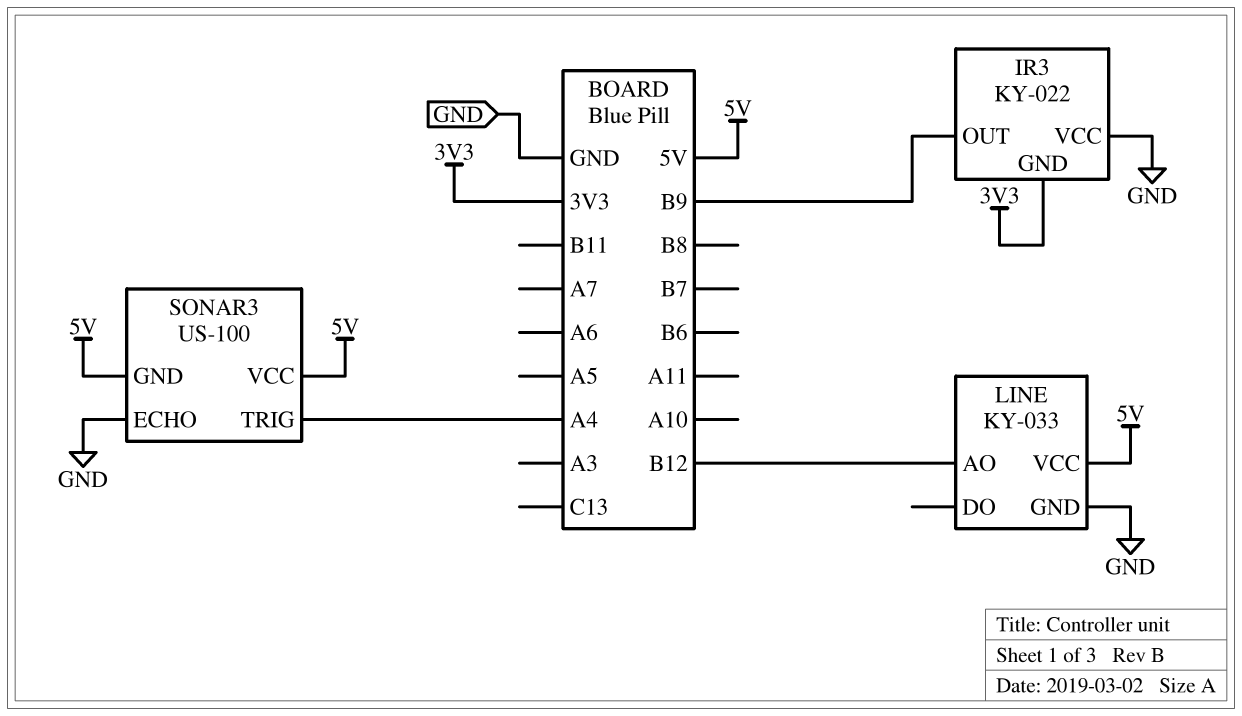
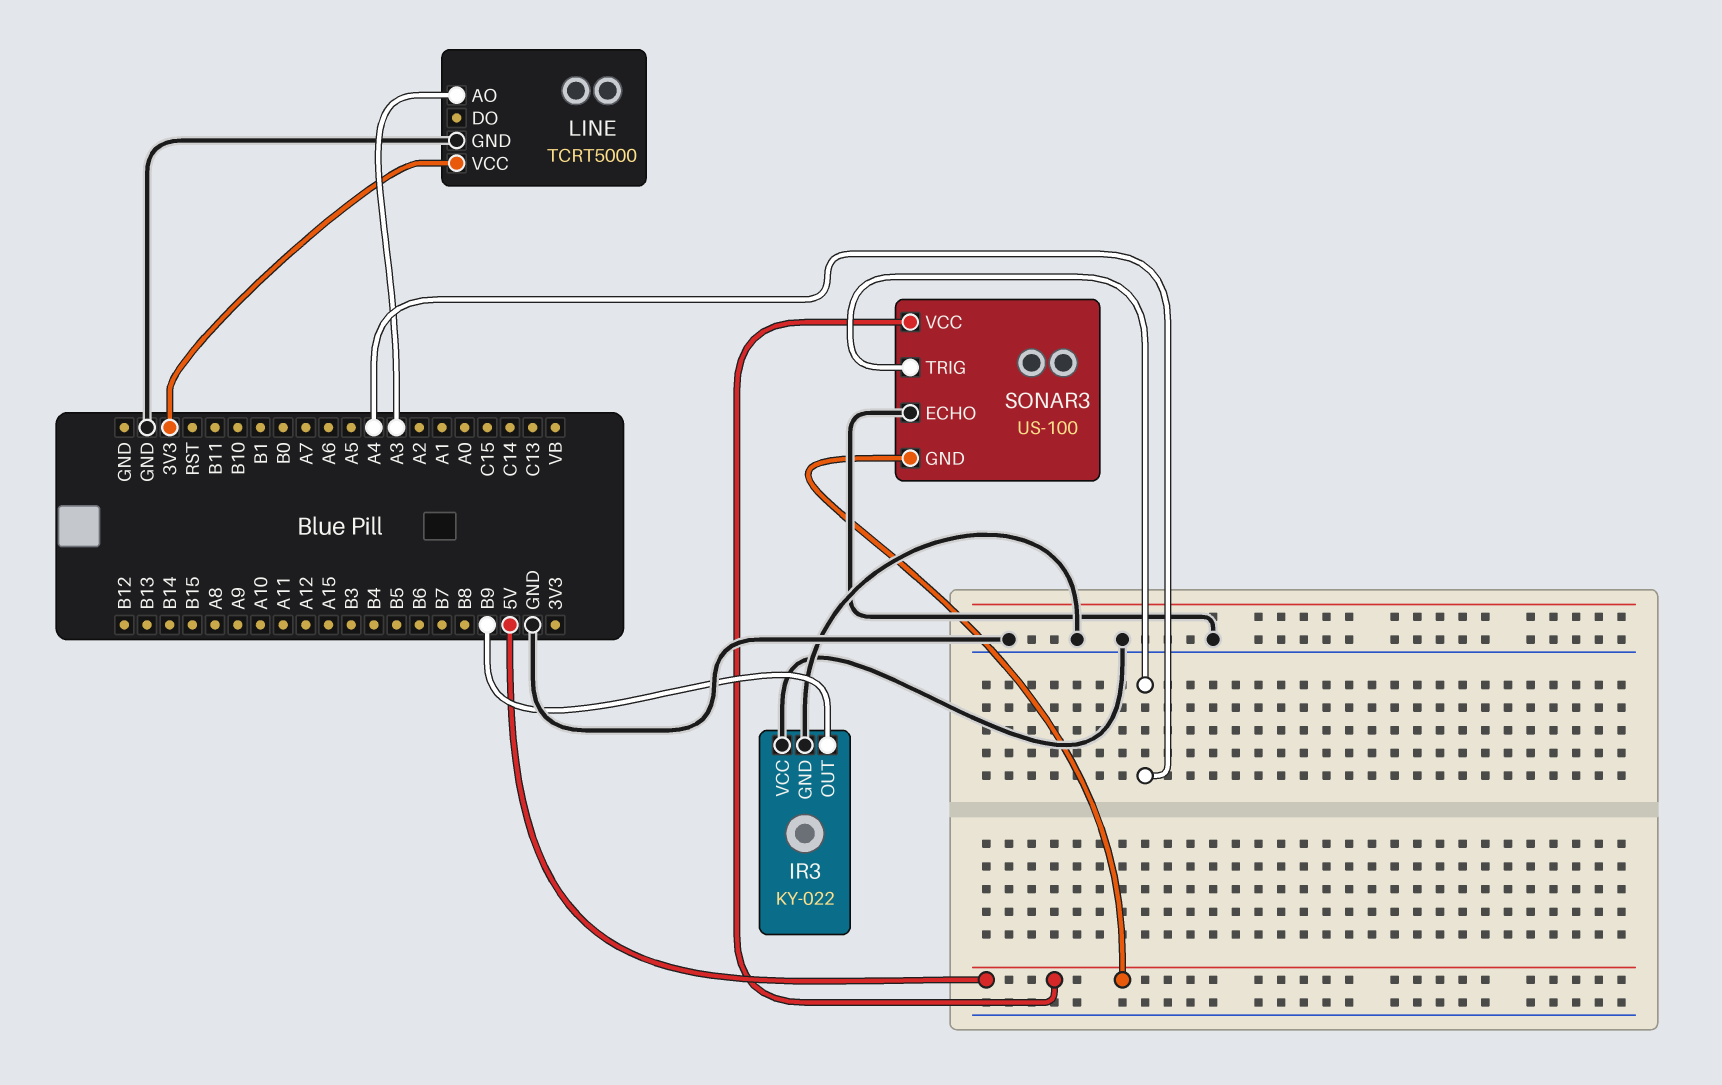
IR3 pin GND: 3V3 -> GND
LINE: KY-033 -> TCRT5000
LINE pin AO: B12 -> A3
LINE pin VCC: 5V -> 3V3

